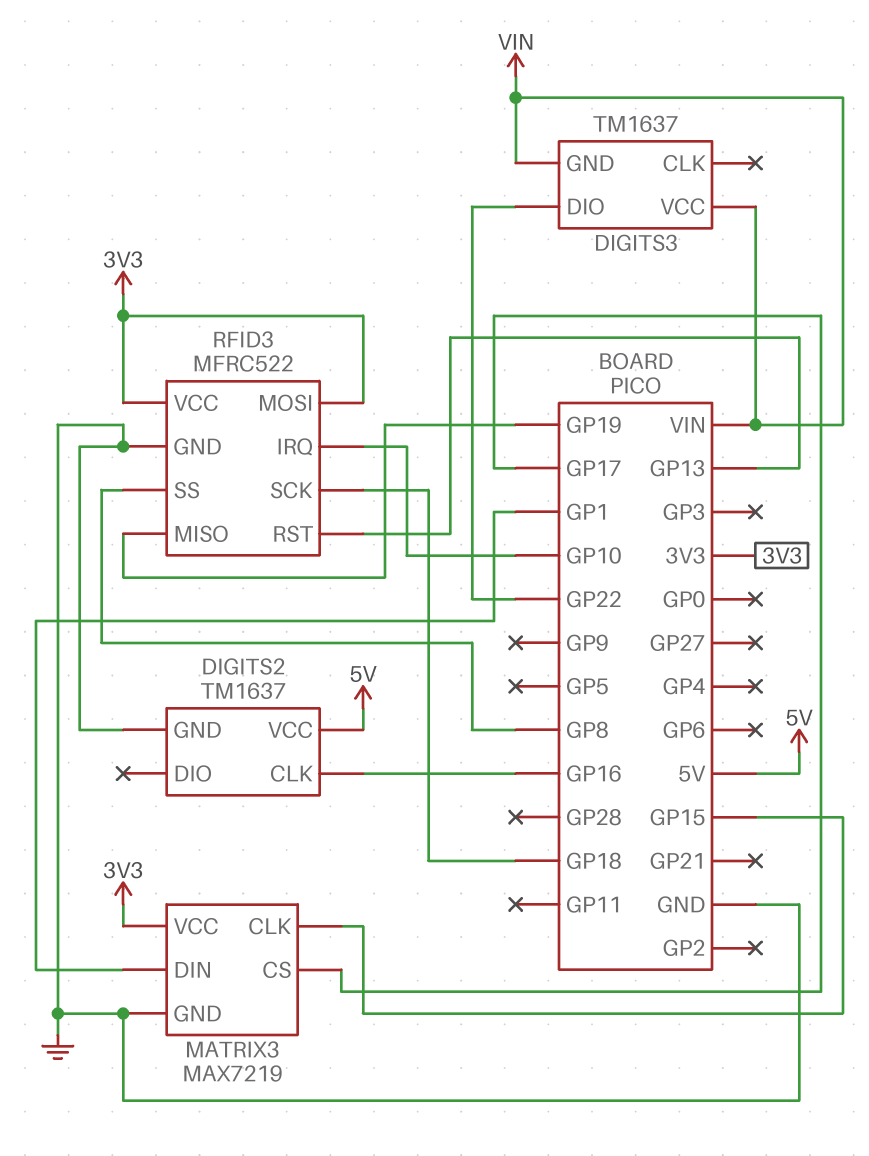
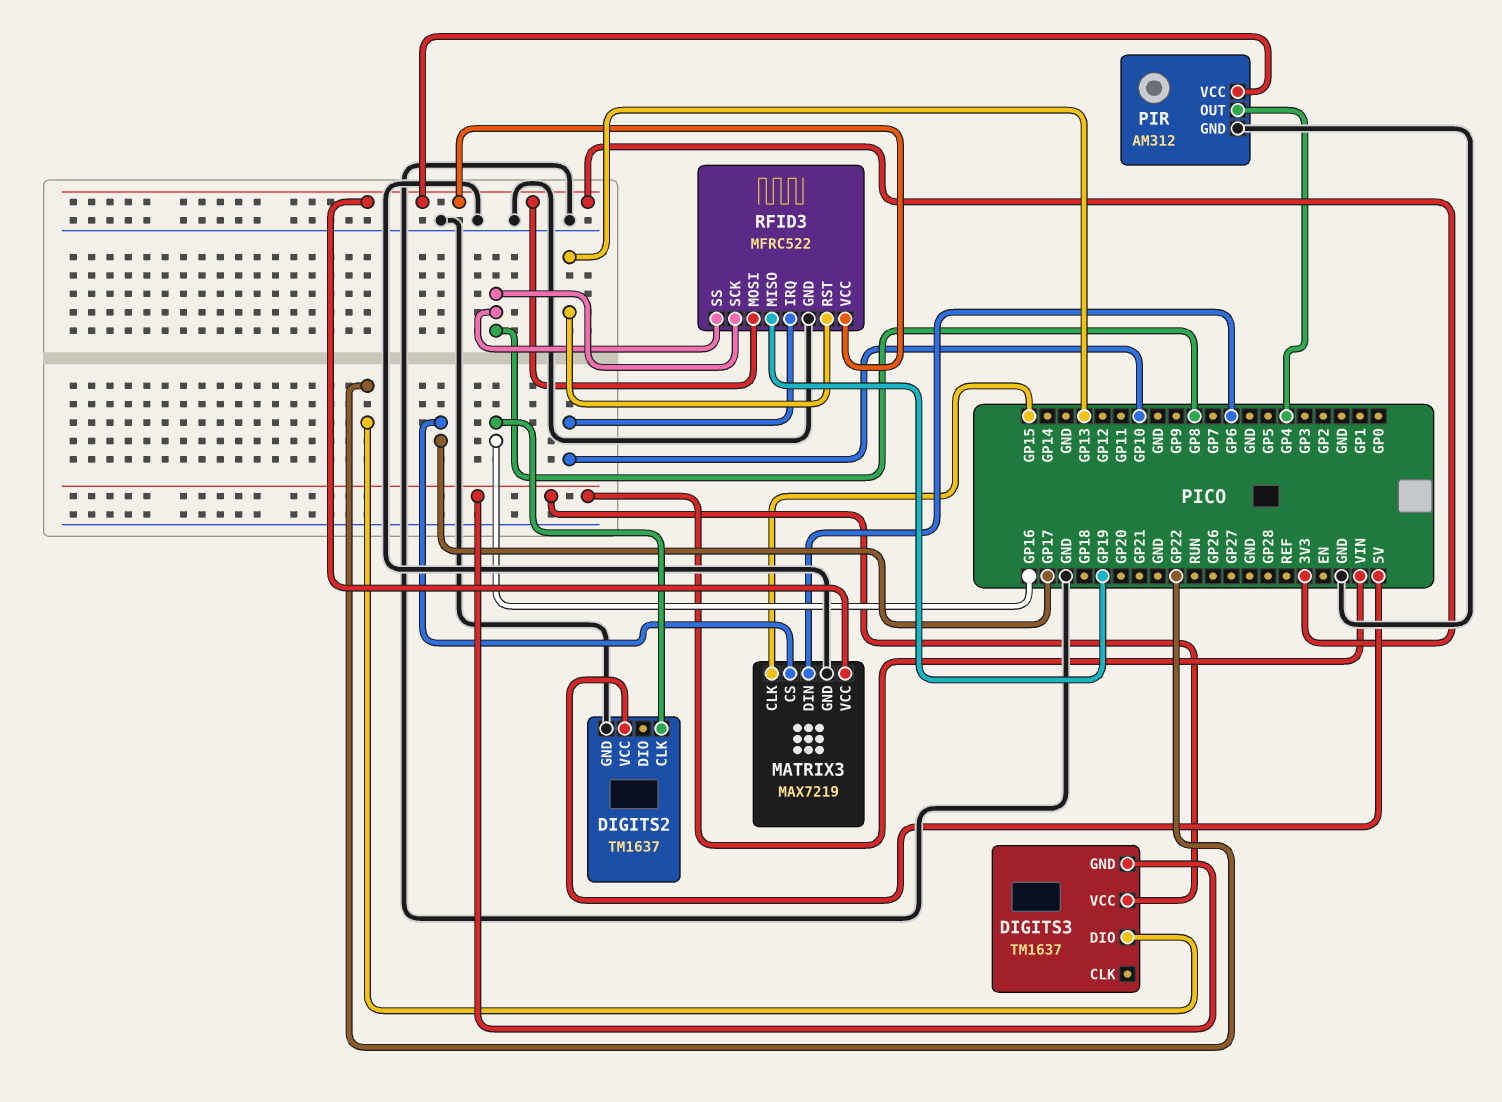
MATRIX3 pin DIN: GP1 -> GP6
PIR: none -> AM312
PIR pin GND: none -> GND
PIR pin OUT: none -> GP4
PIR pin VCC: none -> 3V3
RFID3 pin SCK: GP18 -> GP8

